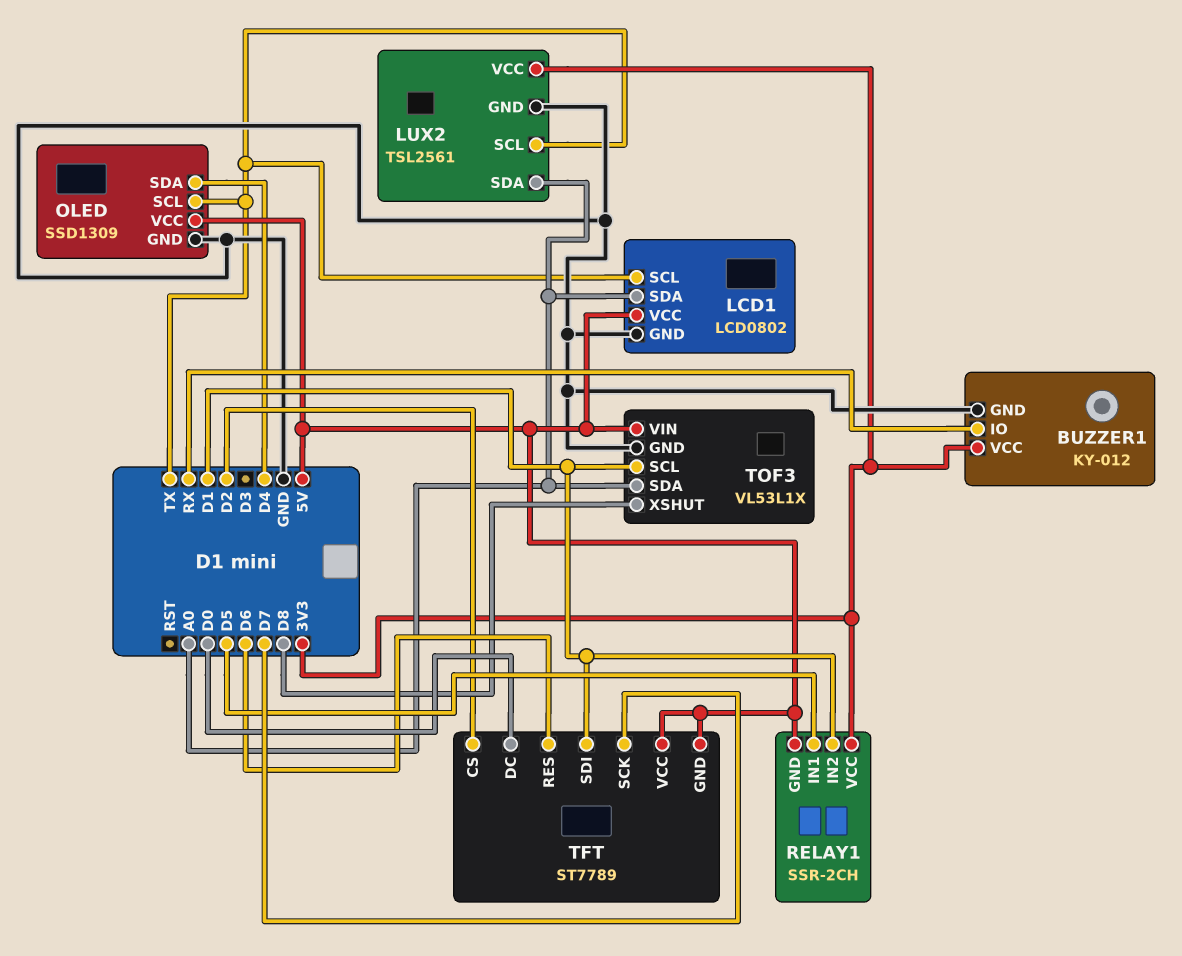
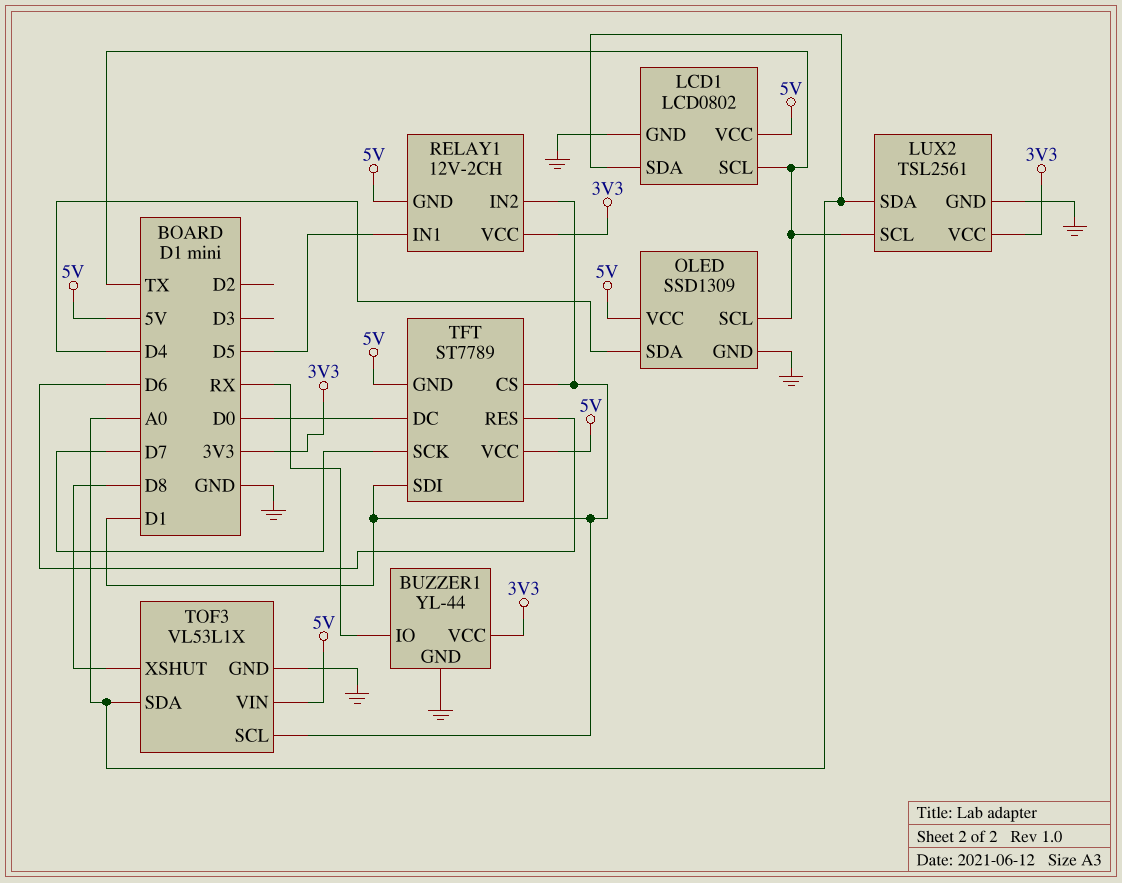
BUZZER1: KY-012 -> YL-44
RELAY1: SSR-2CH -> 12V-2CH
TFT pin CS: D2 -> D1

